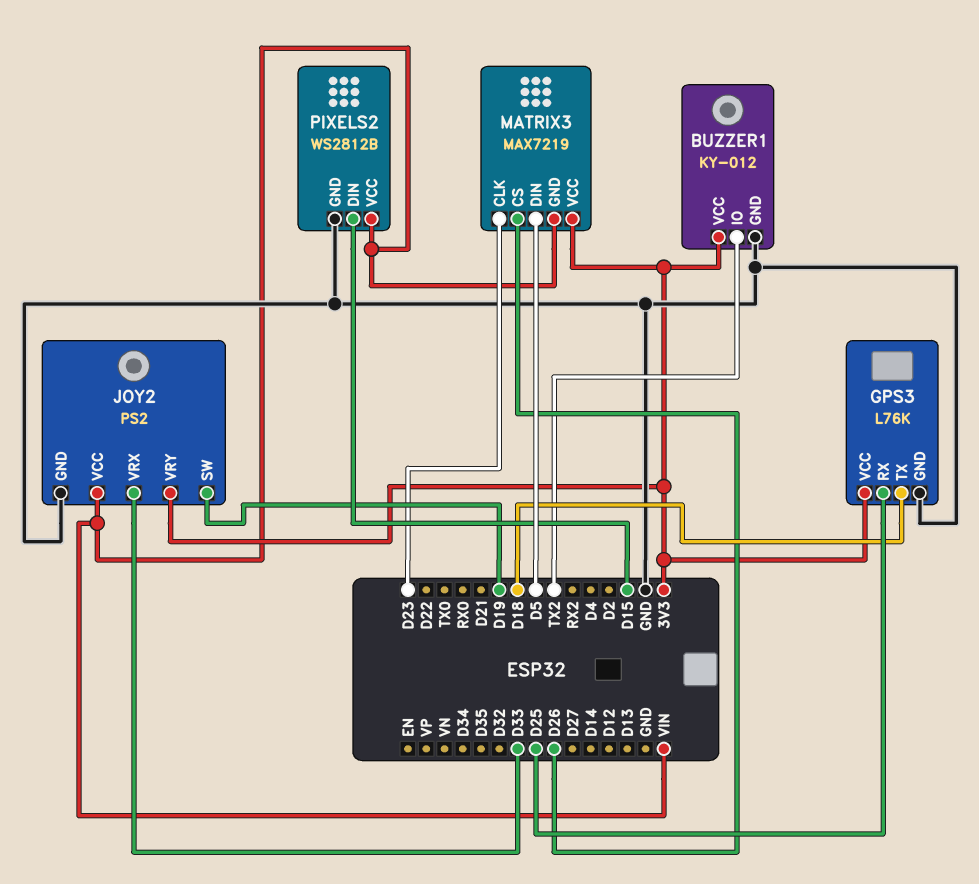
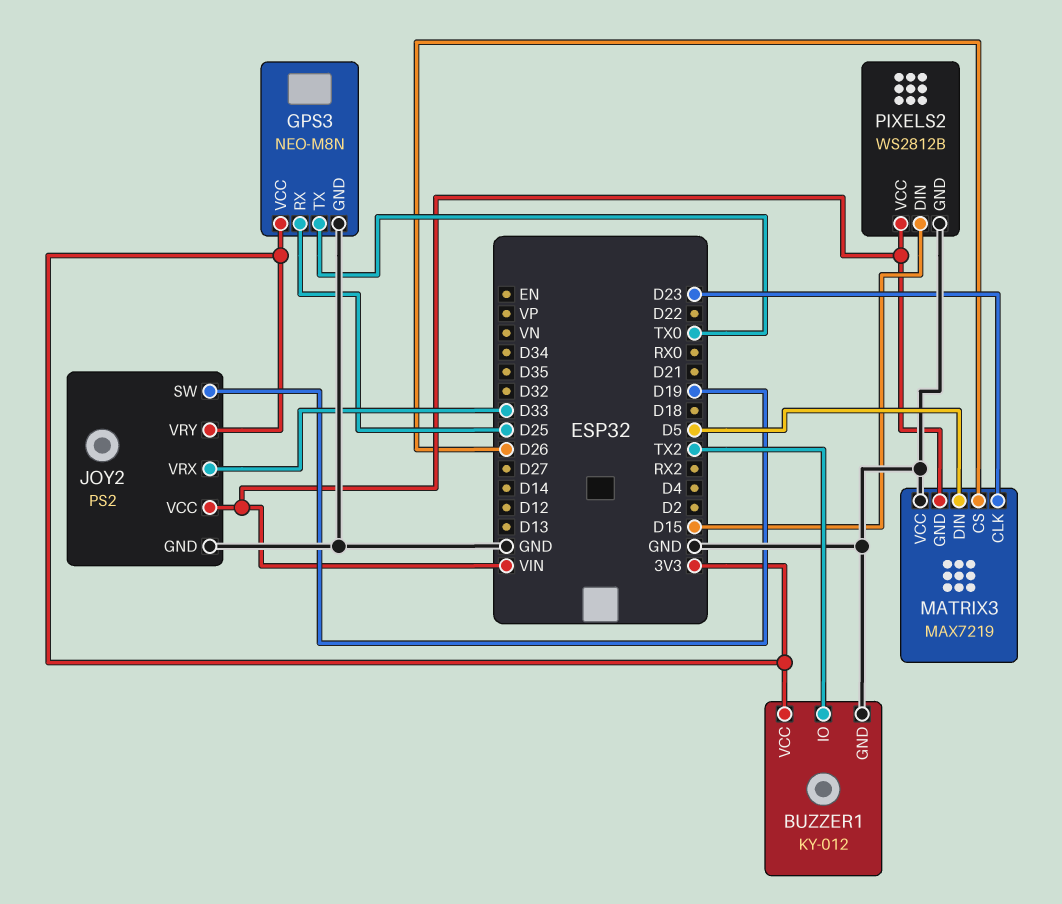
GPS3: L76K -> NEO-M8N
GPS3 pin TX: D18 -> TX0
MATRIX3 pin VCC: 3V3 -> GND

